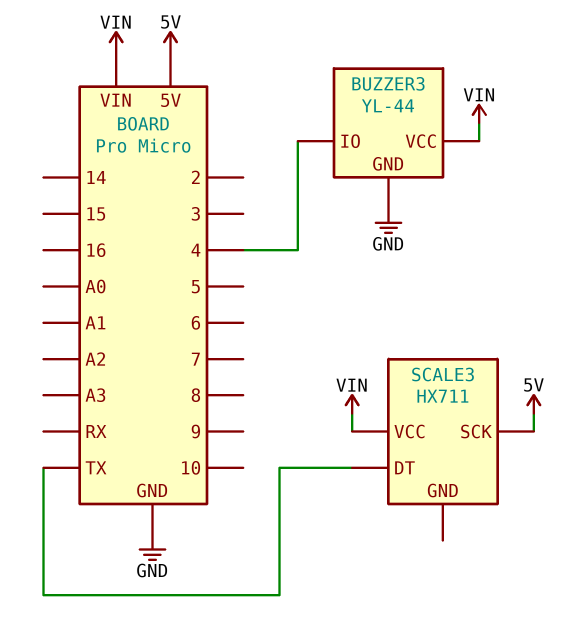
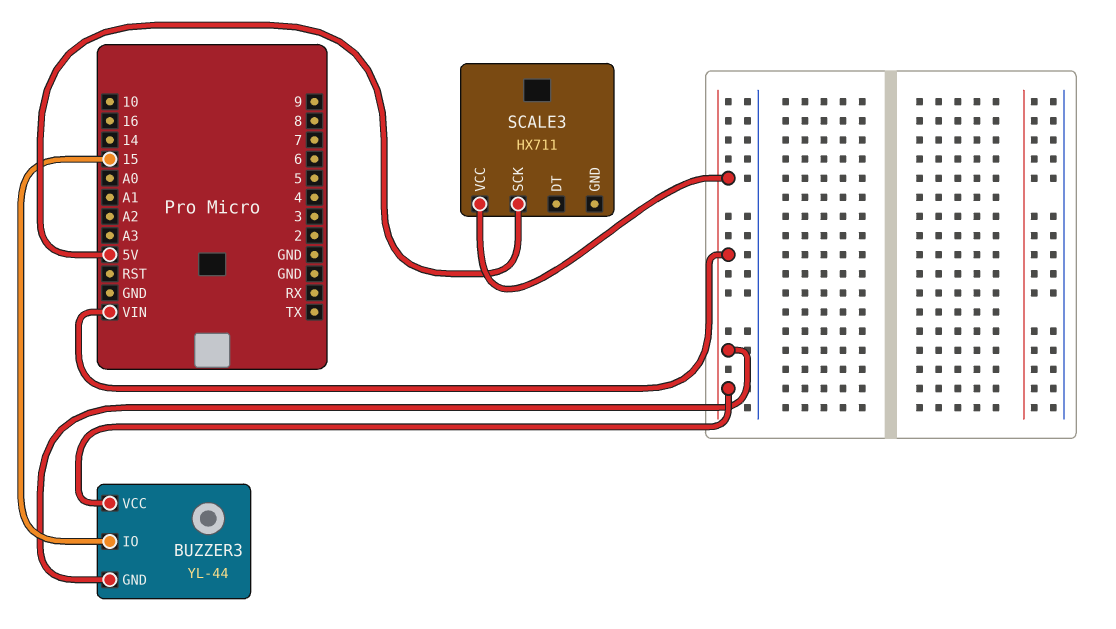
BUZZER3 pin GND: GND -> VIN
BUZZER3 pin IO: 4 -> 15
SCALE3 pin DT: TX -> none

